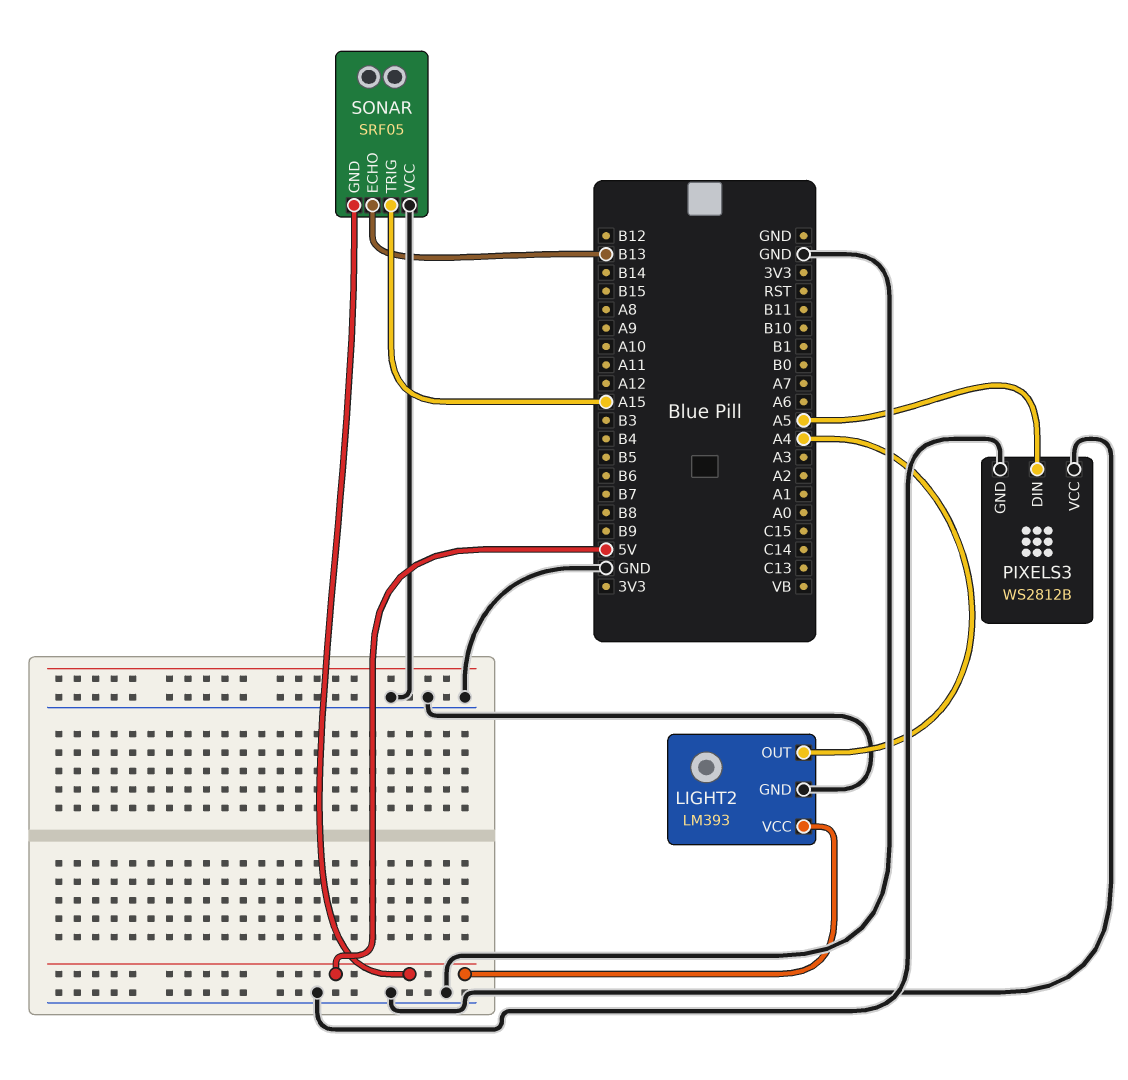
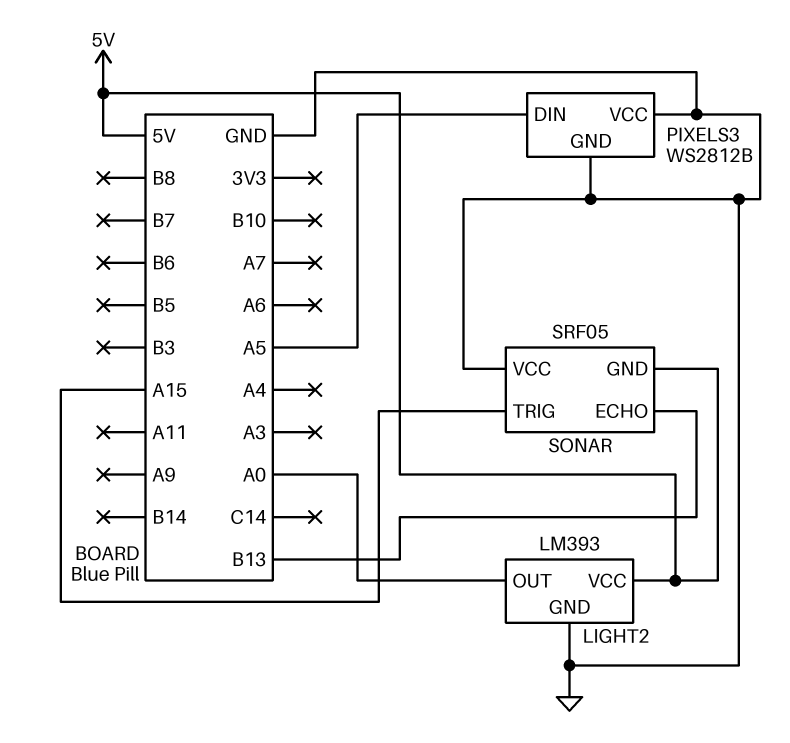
LIGHT2 pin OUT: A4 -> A0

